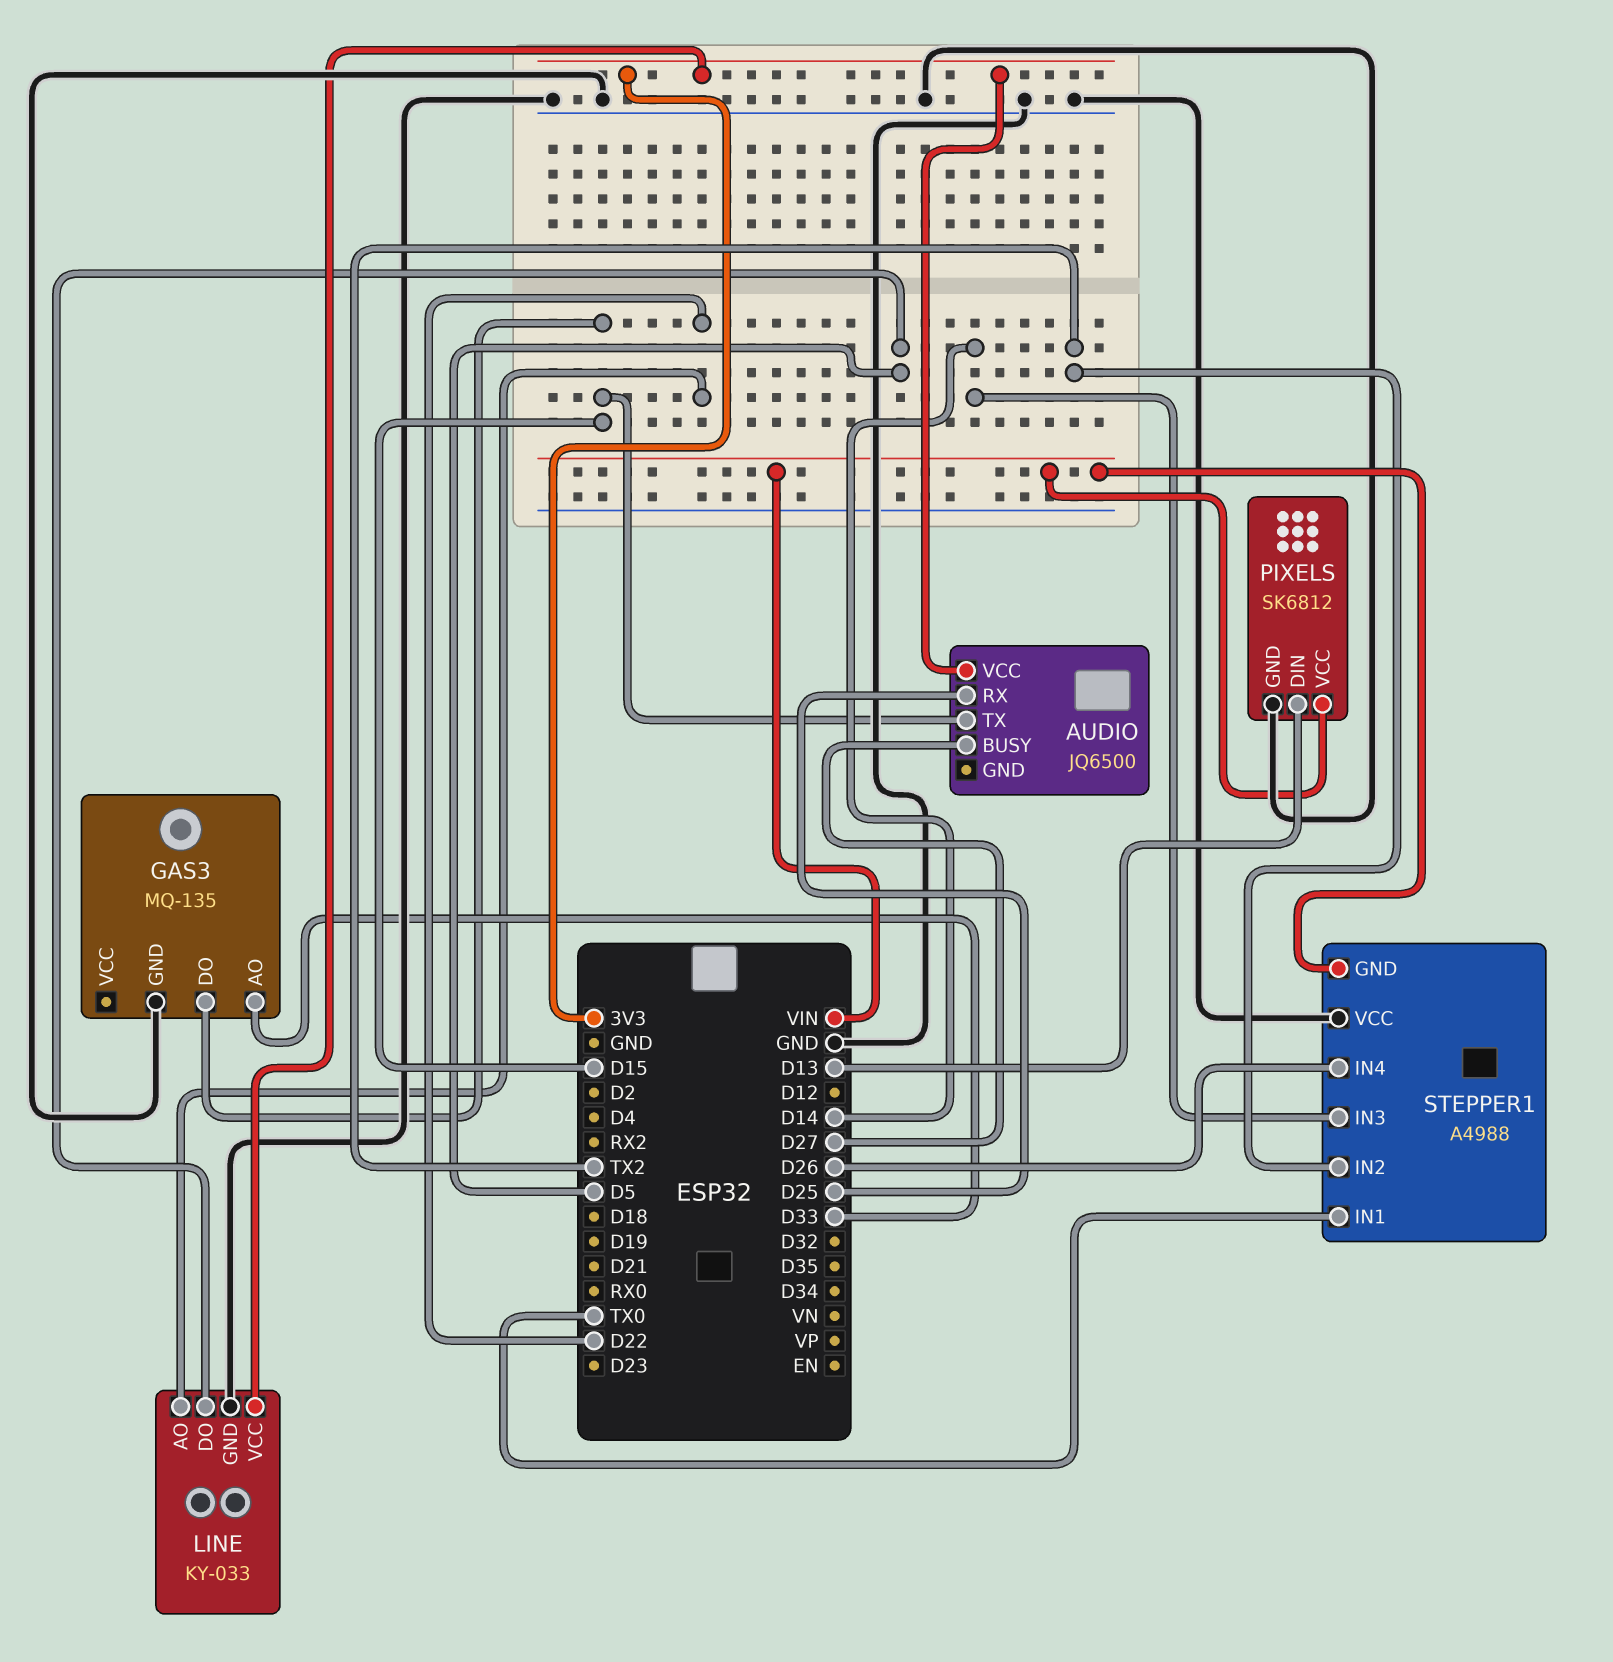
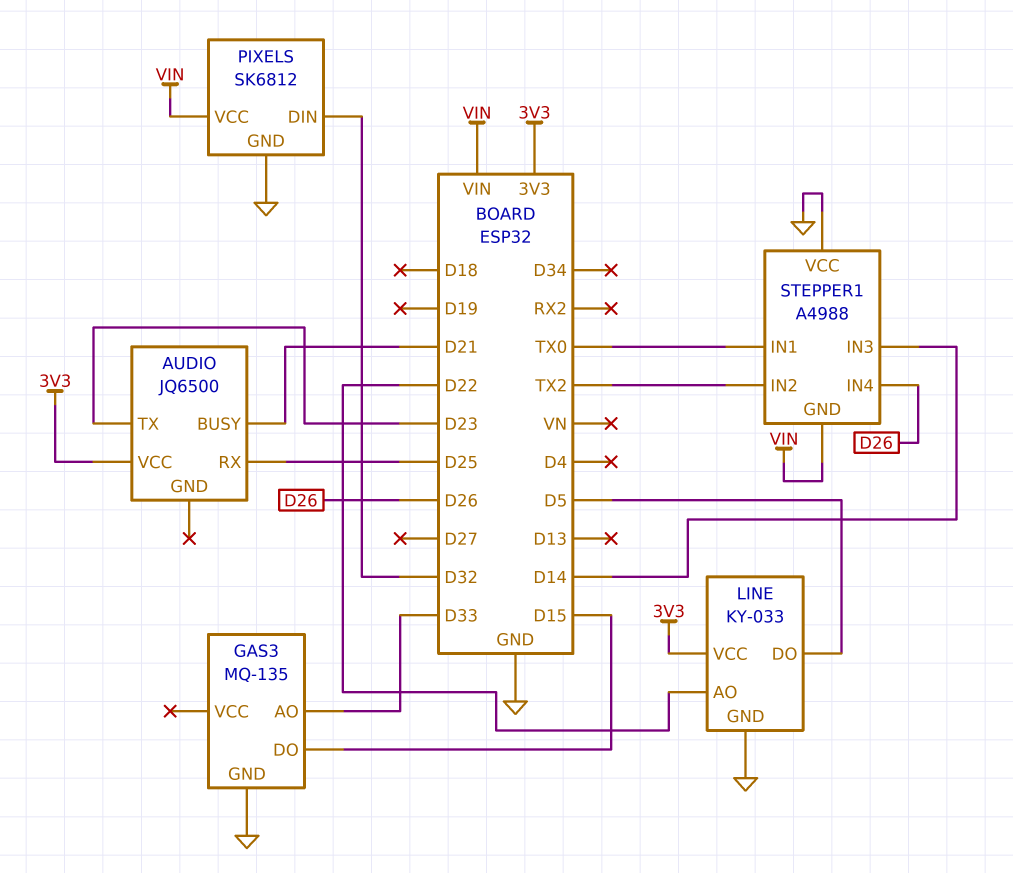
AUDIO pin BUSY: D27 -> D21
AUDIO pin TX: D15 -> D23
PIXELS pin DIN: D13 -> D32

